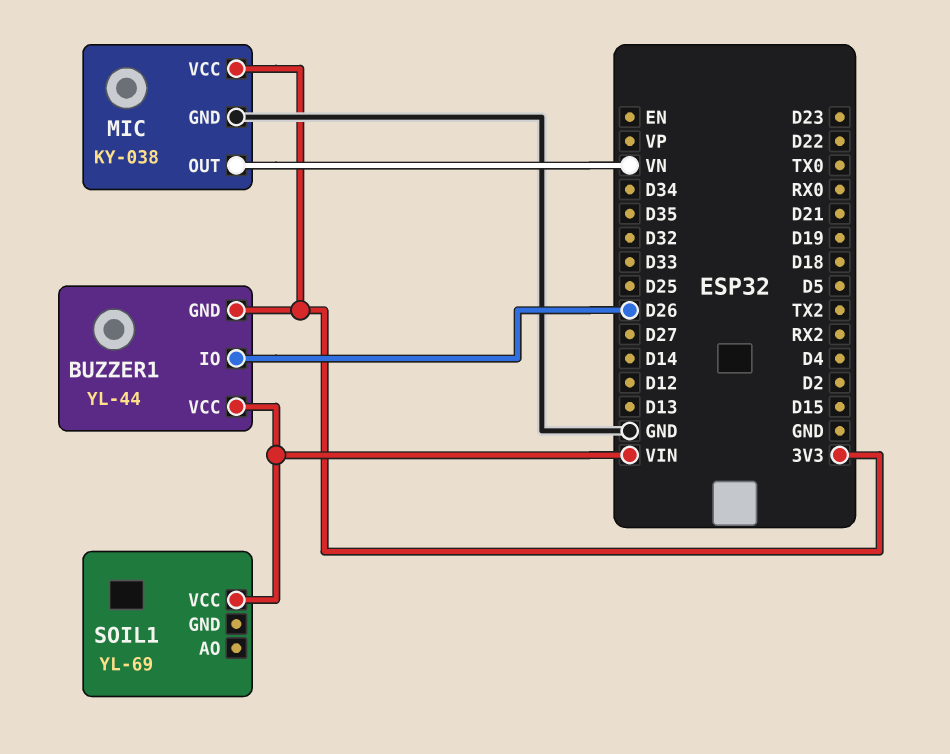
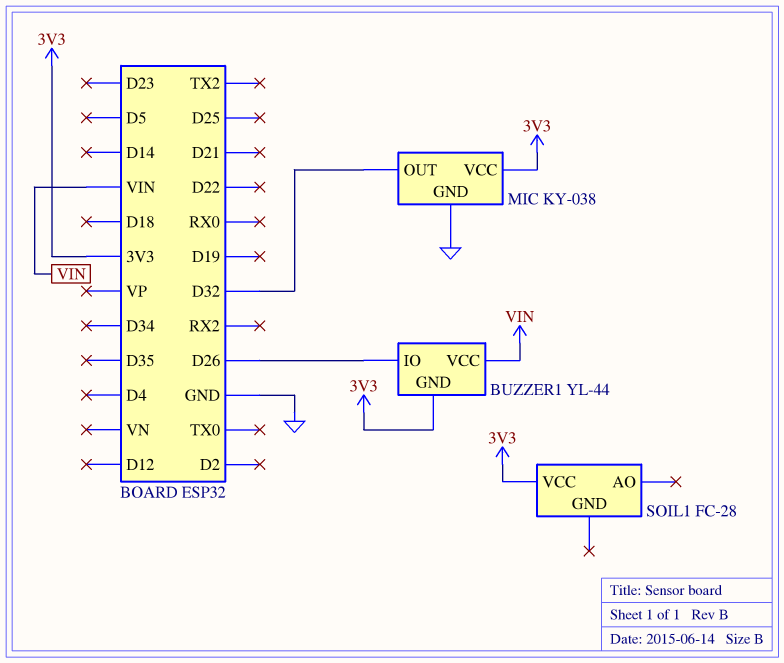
MIC pin OUT: VN -> D32
SOIL1: YL-69 -> FC-28
SOIL1 pin VCC: VIN -> 3V3

